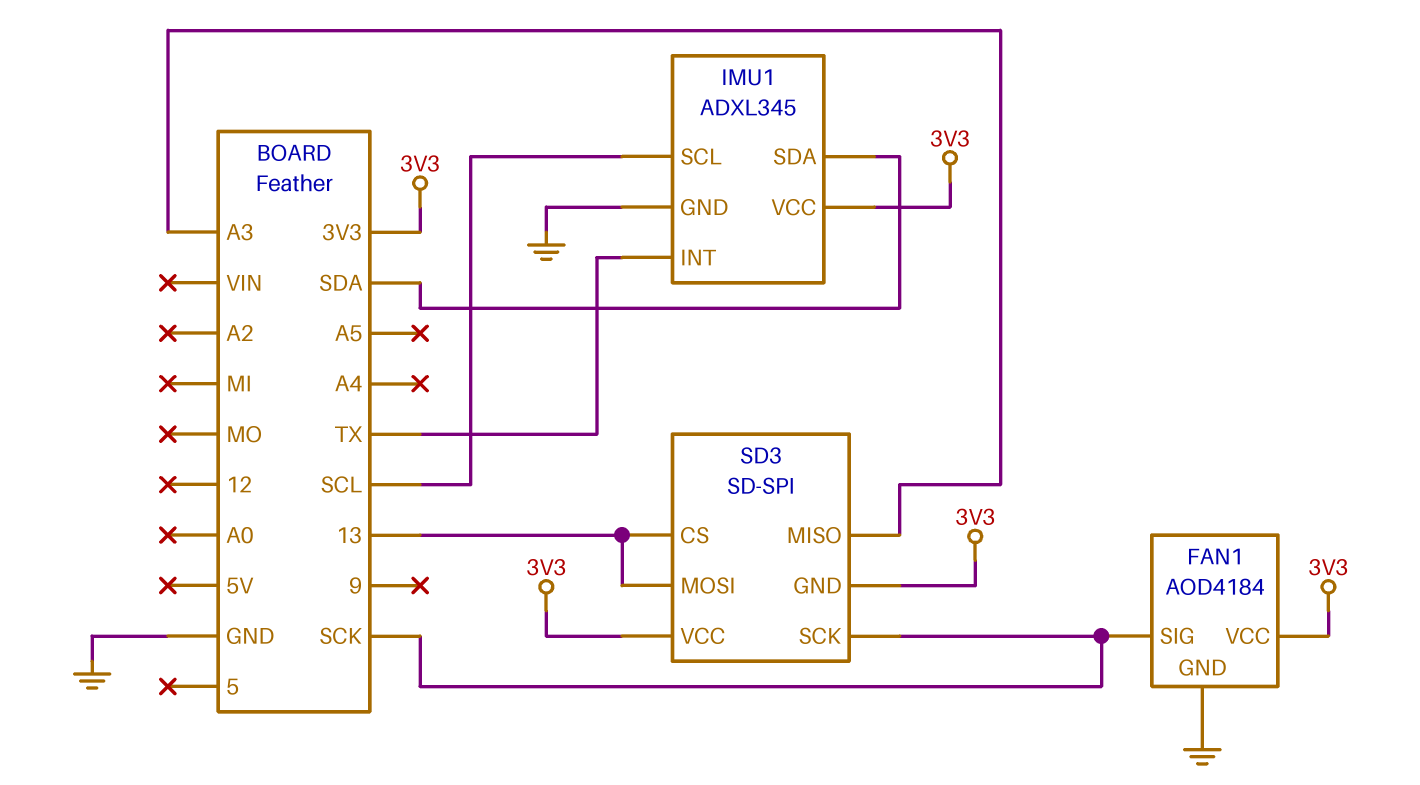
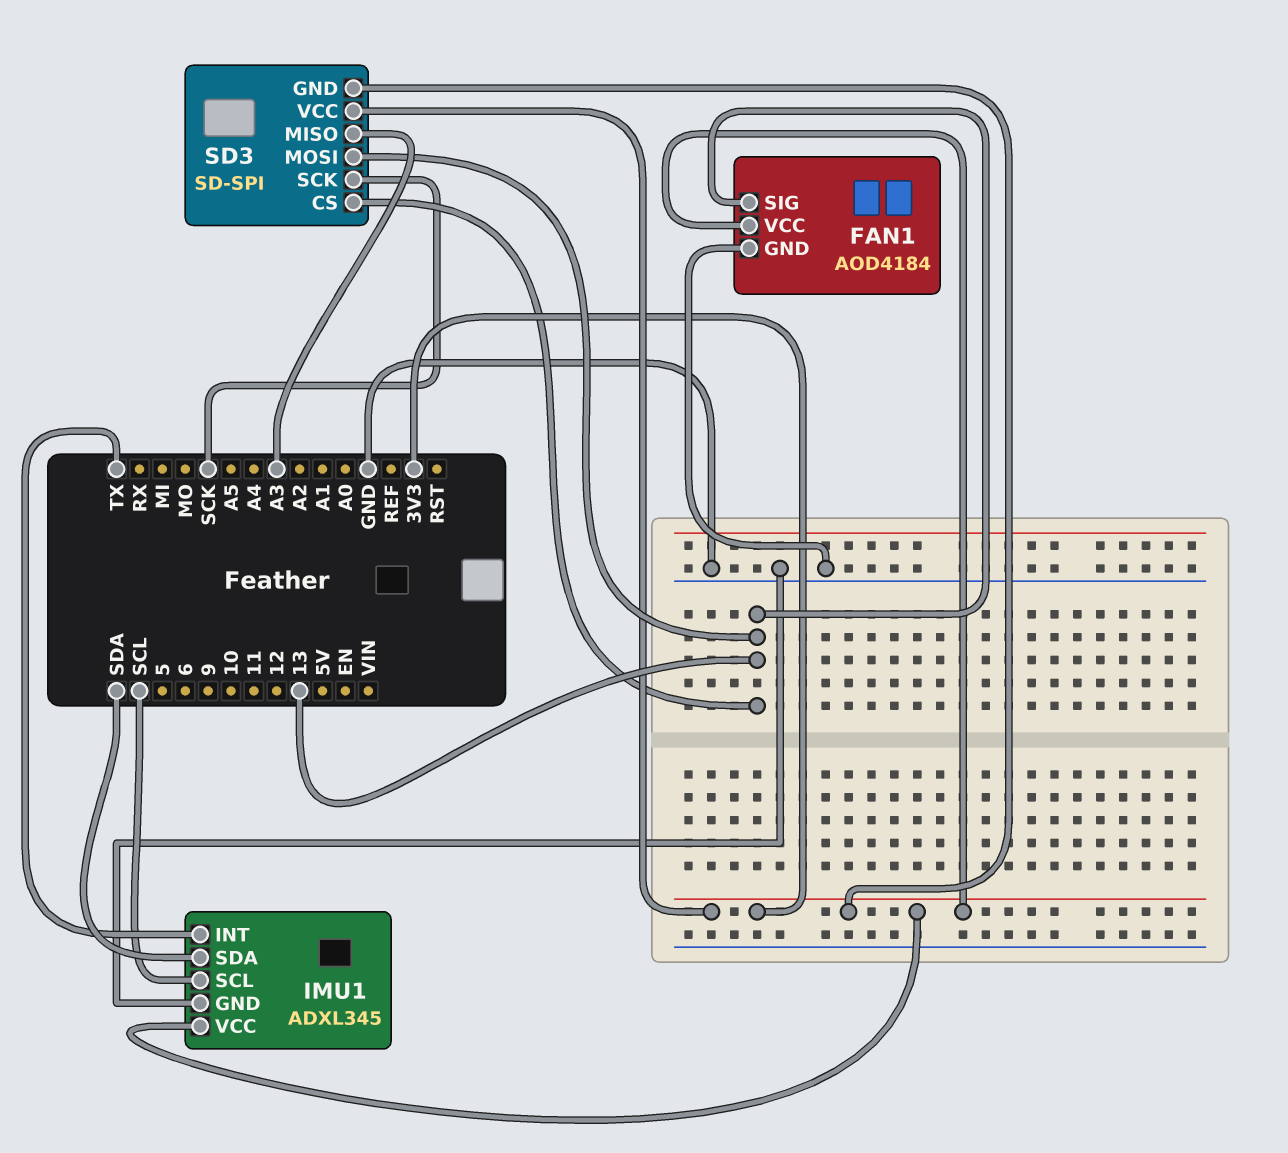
FAN1 pin SIG: SCK -> 13

